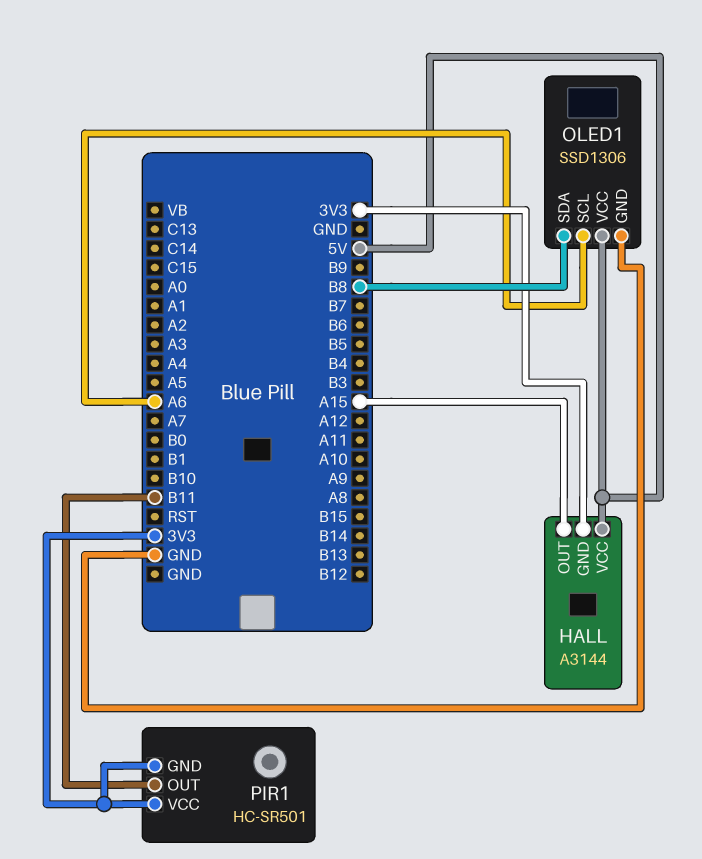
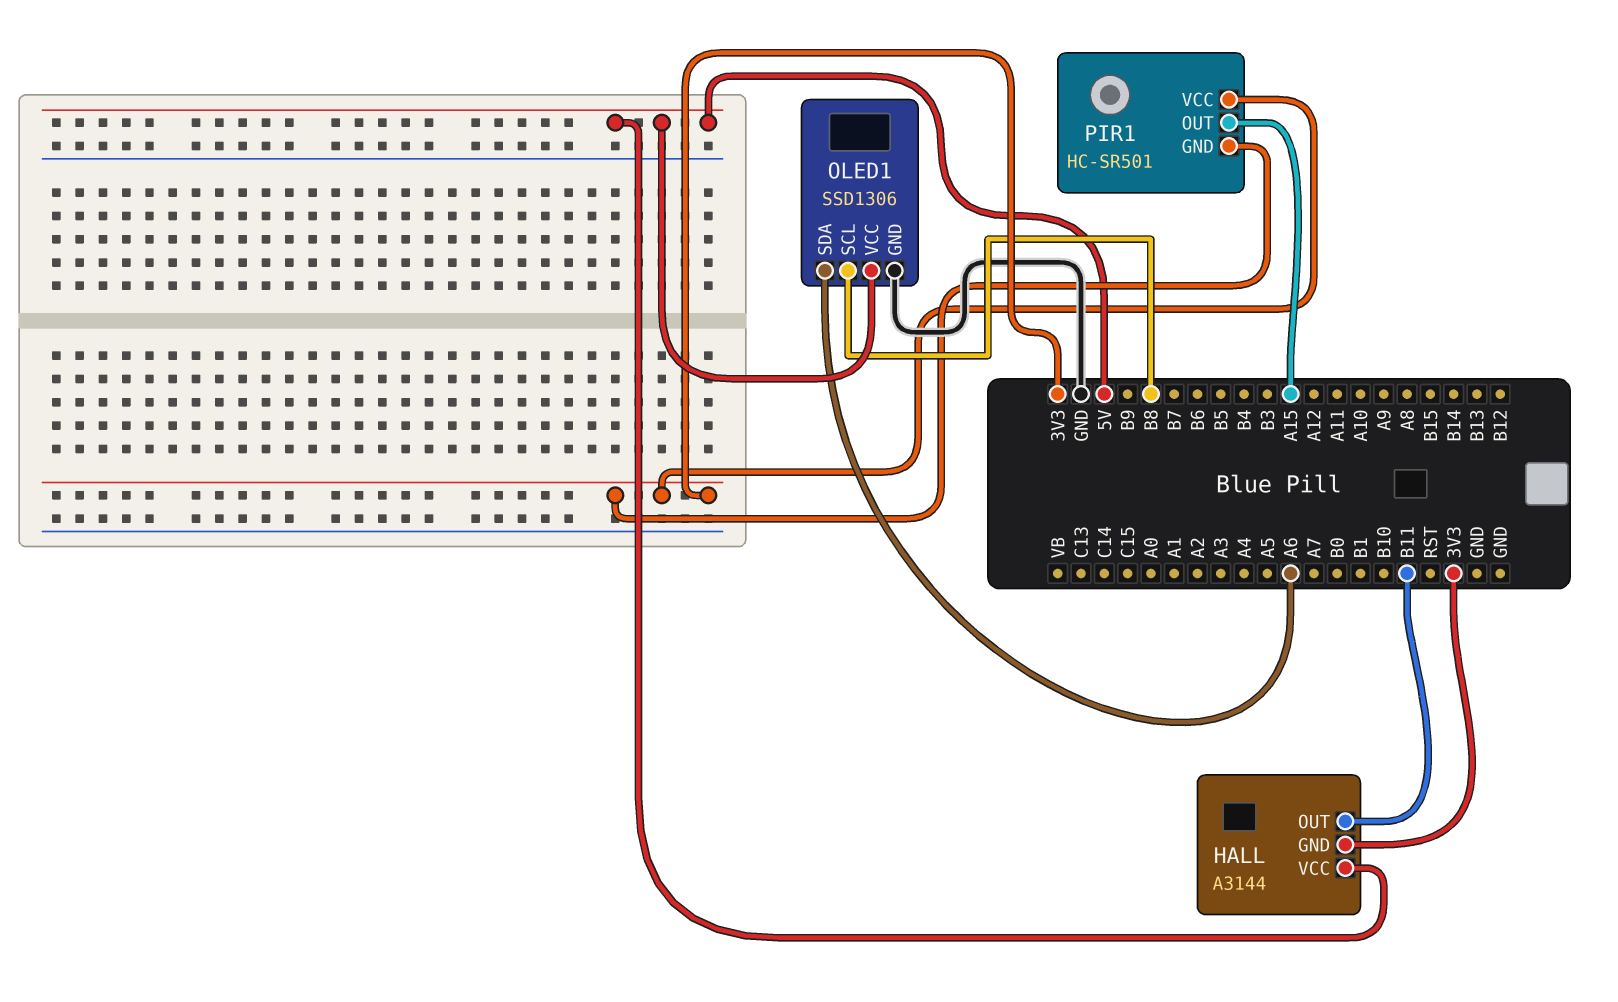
HALL pin OUT: A15 -> B11
OLED1 pin SCL: A6 -> B8
OLED1 pin SDA: B8 -> A6
PIR1 pin OUT: B11 -> A15

